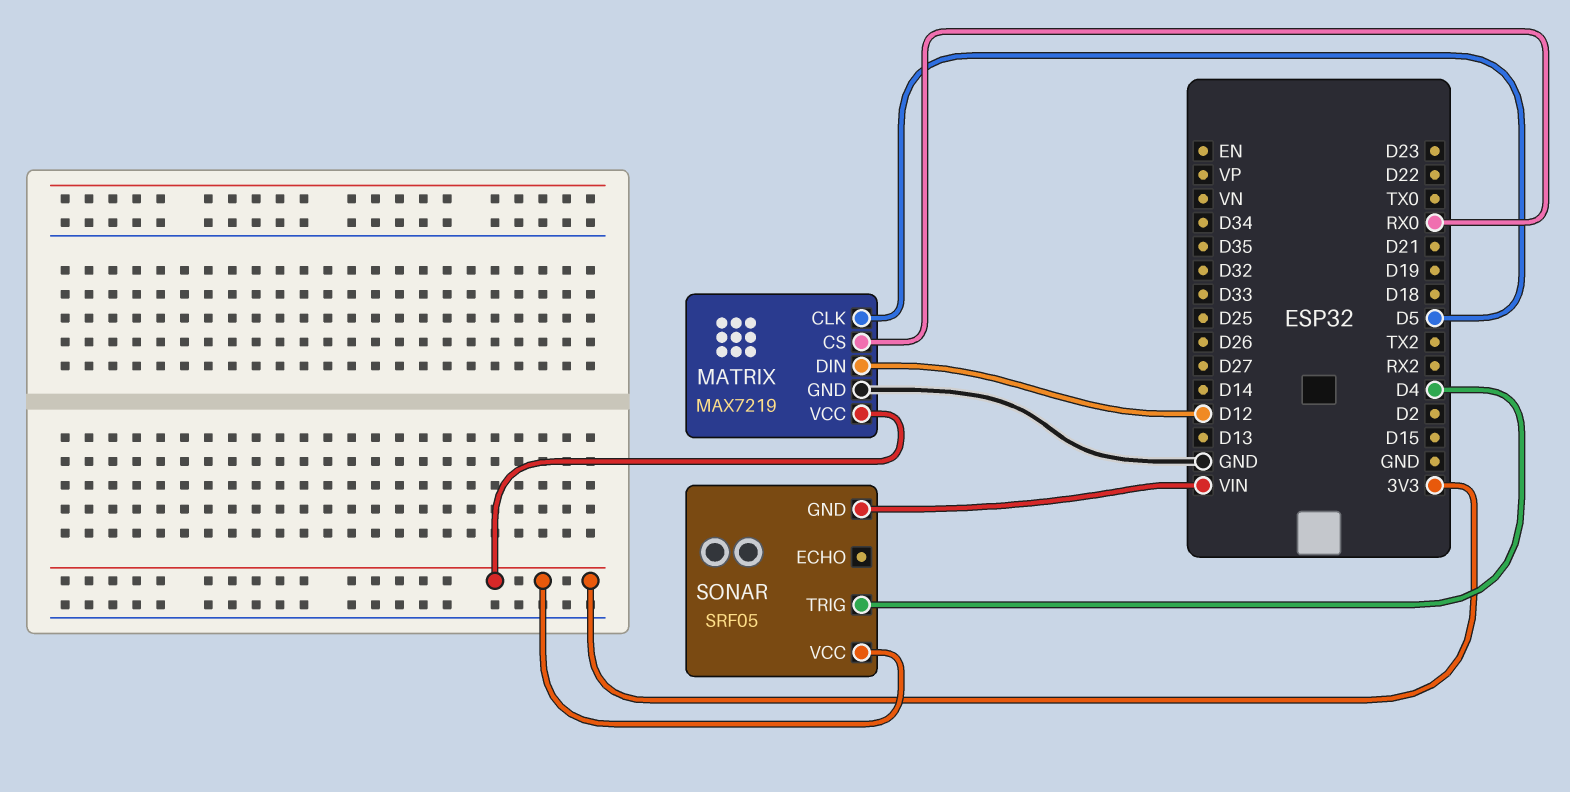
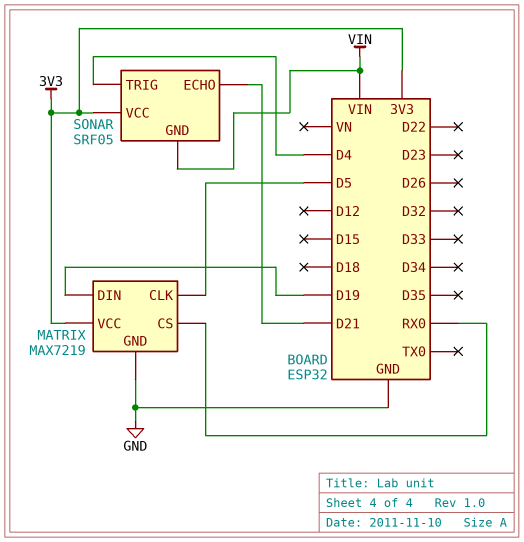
MATRIX pin DIN: D12 -> D19
SONAR pin ECHO: none -> D21

